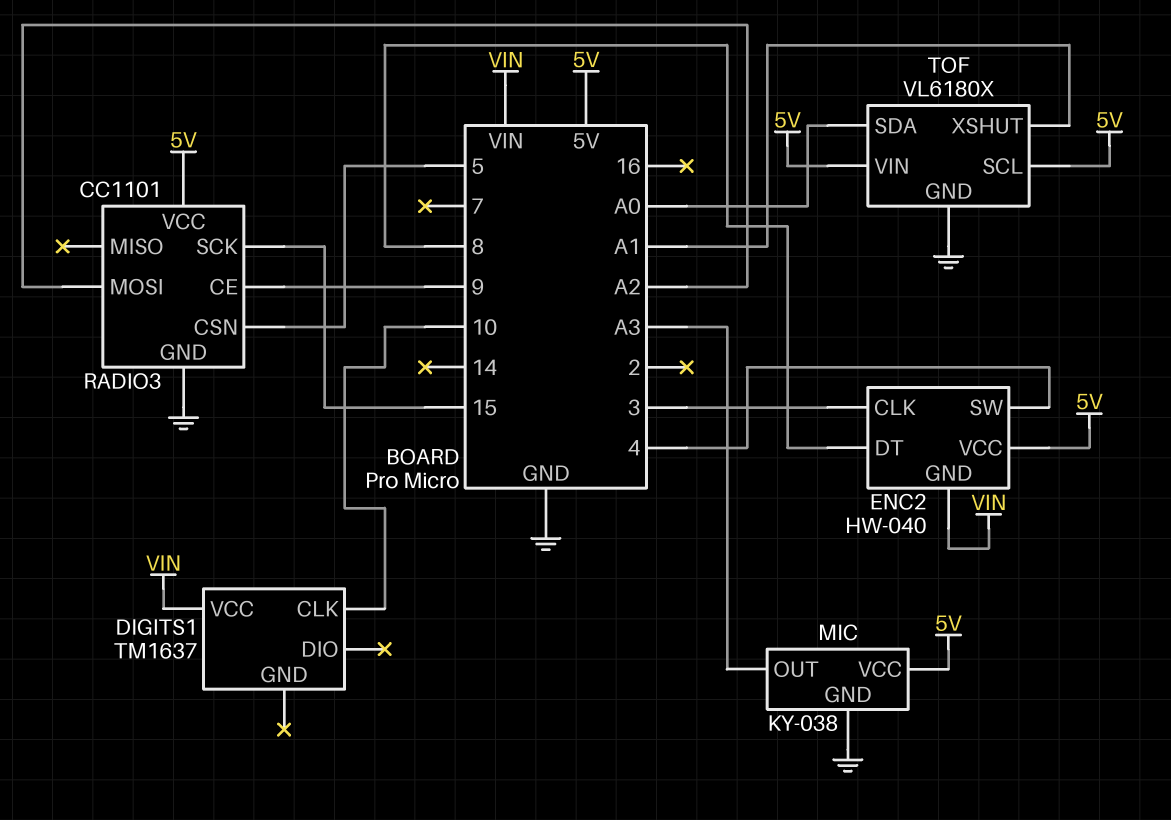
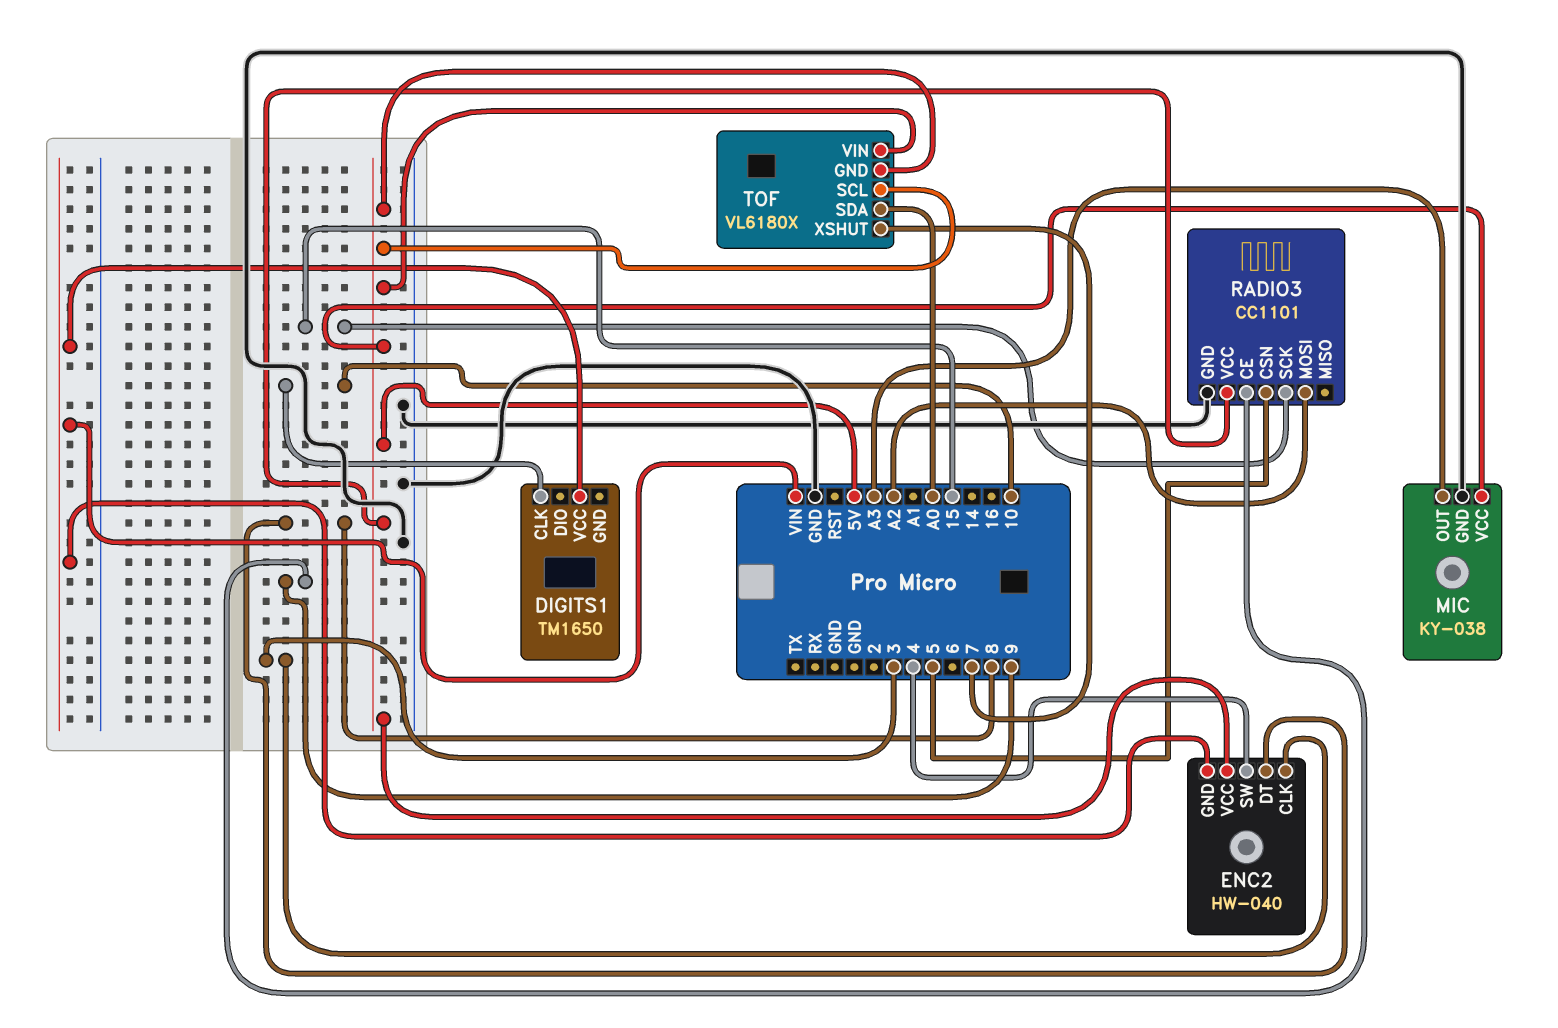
DIGITS1: TM1637 -> TM1650
TOF pin GND: GND -> 5V
TOF pin XSHUT: A1 -> 7

